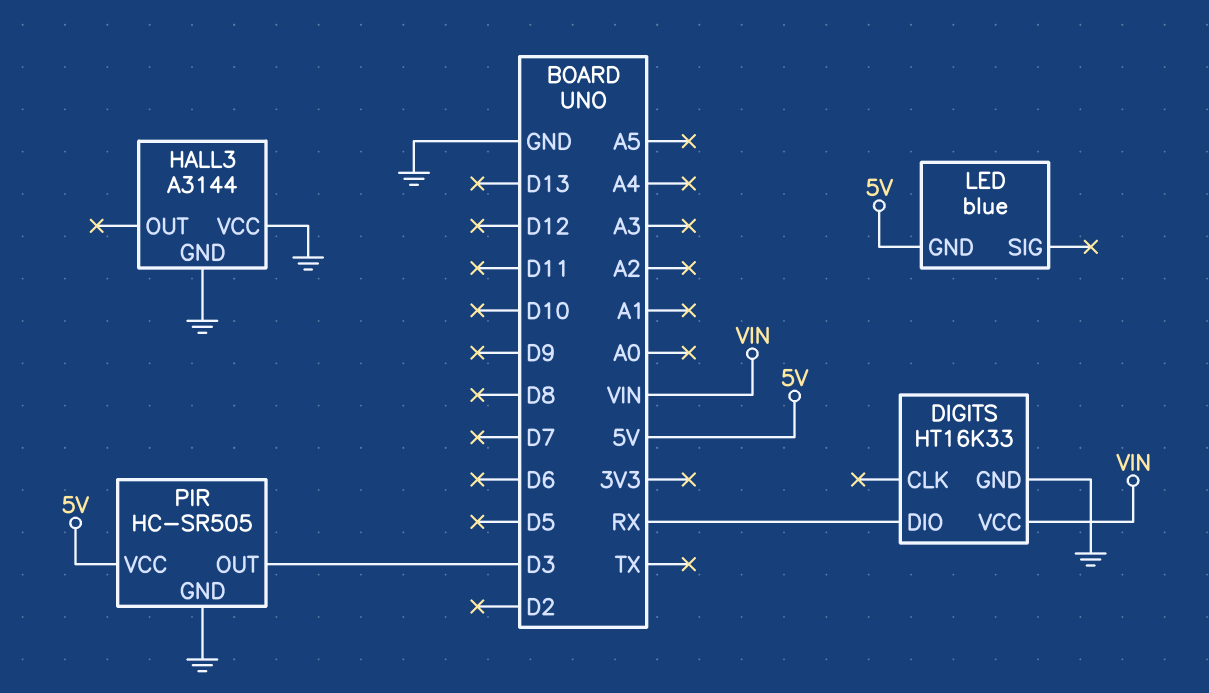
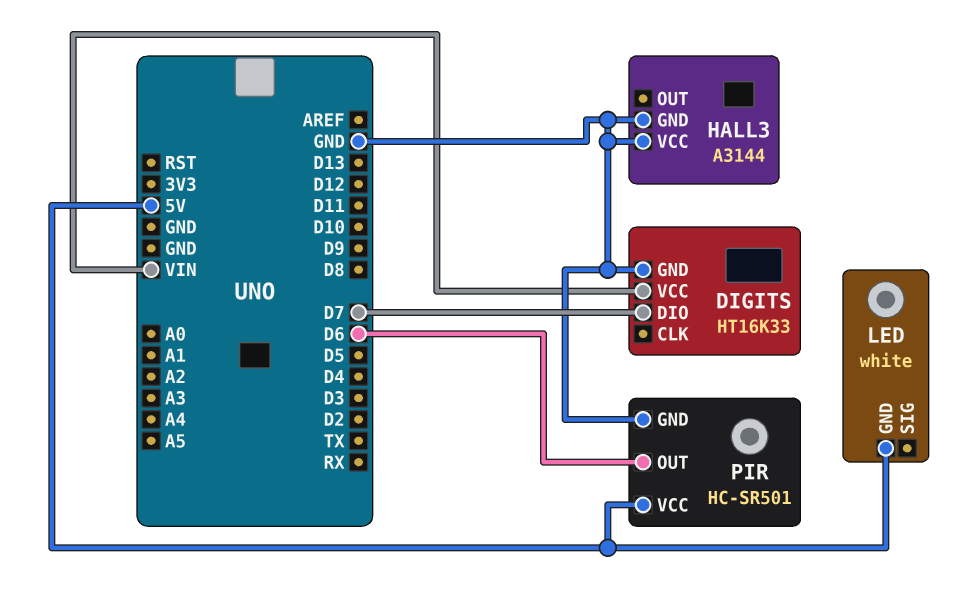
DIGITS pin DIO: RX -> D7
LED: blue -> white
PIR: HC-SR505 -> HC-SR501
PIR pin OUT: D3 -> D6

